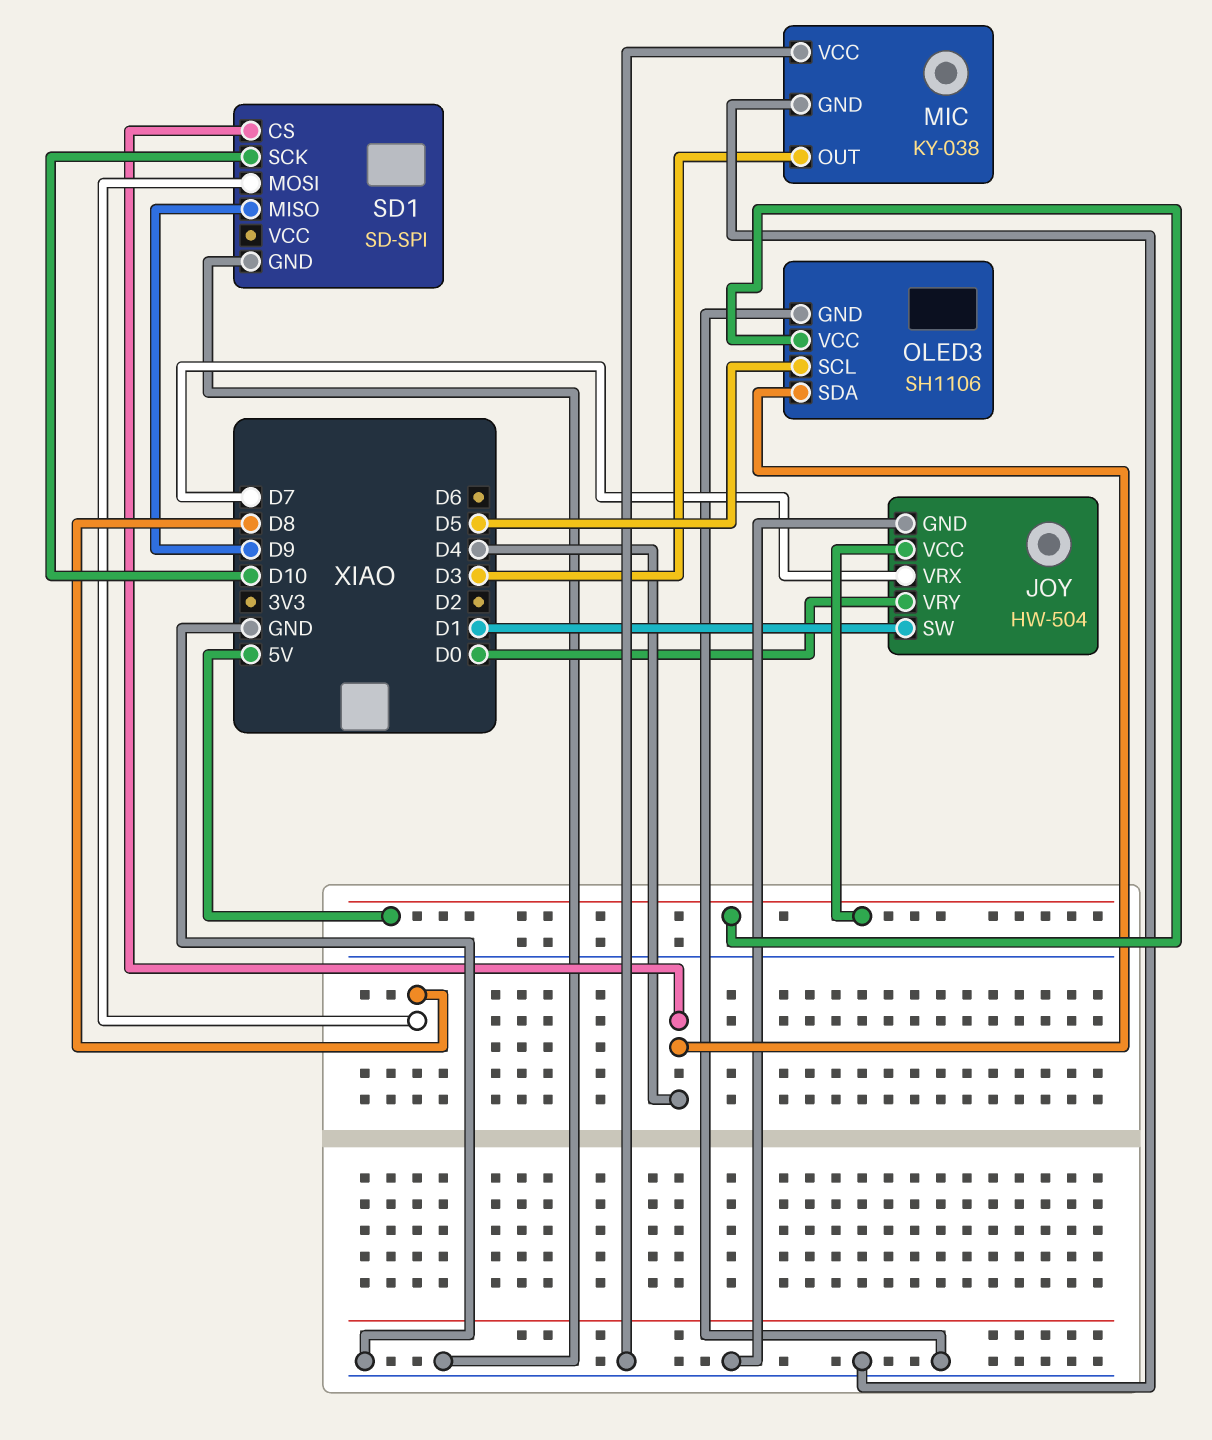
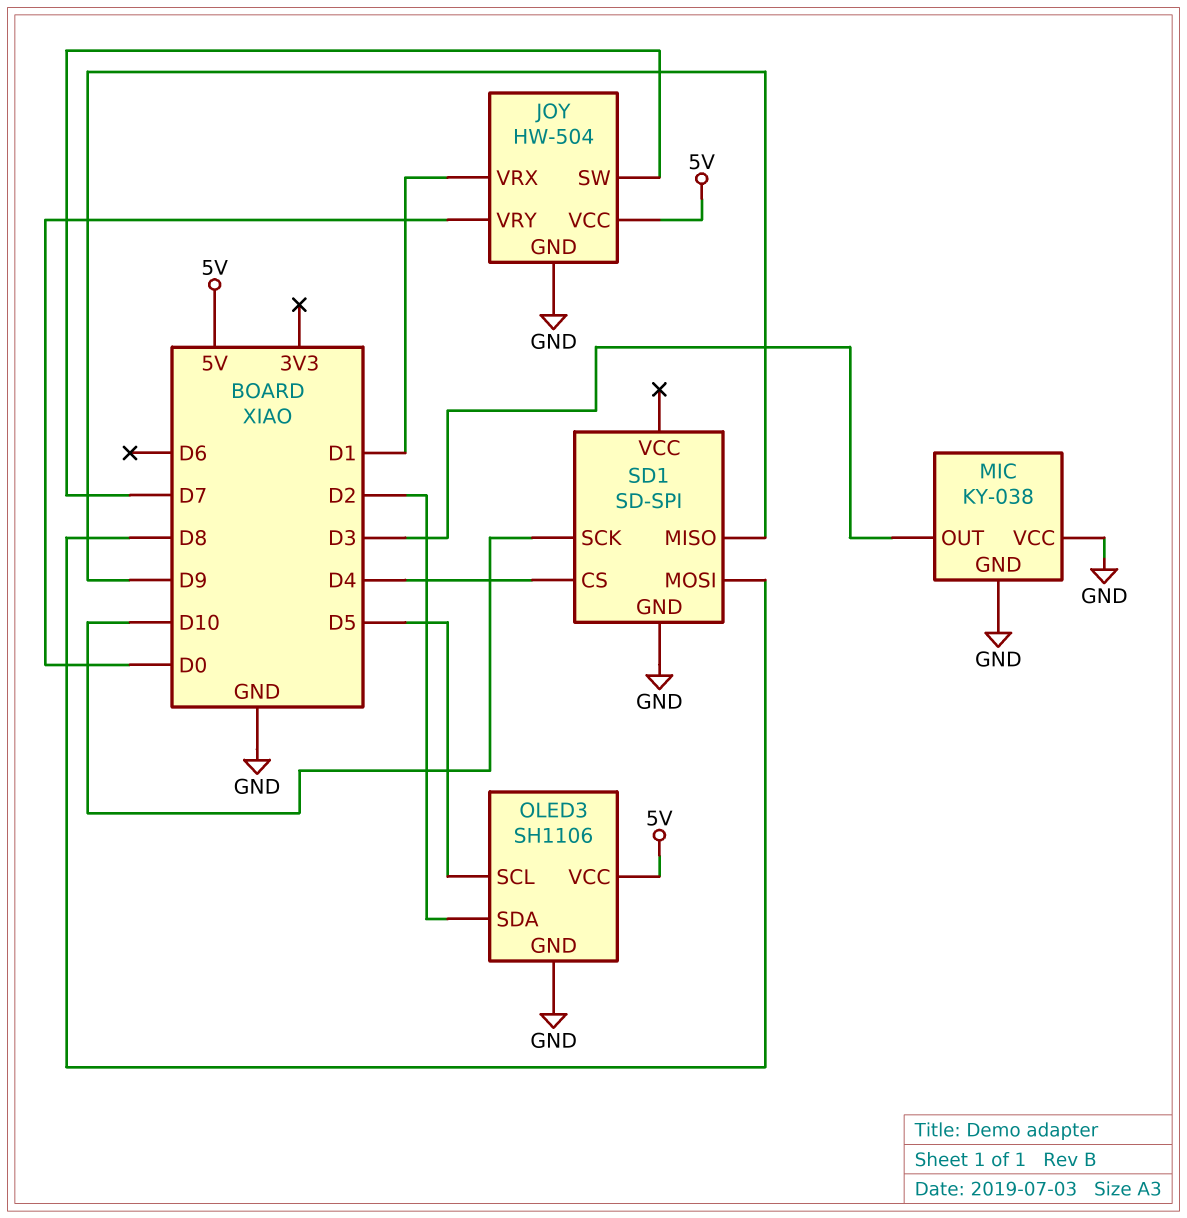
JOY pin SW: D1 -> D7
JOY pin VRX: D7 -> D1
OLED3 pin SDA: D4 -> D2

